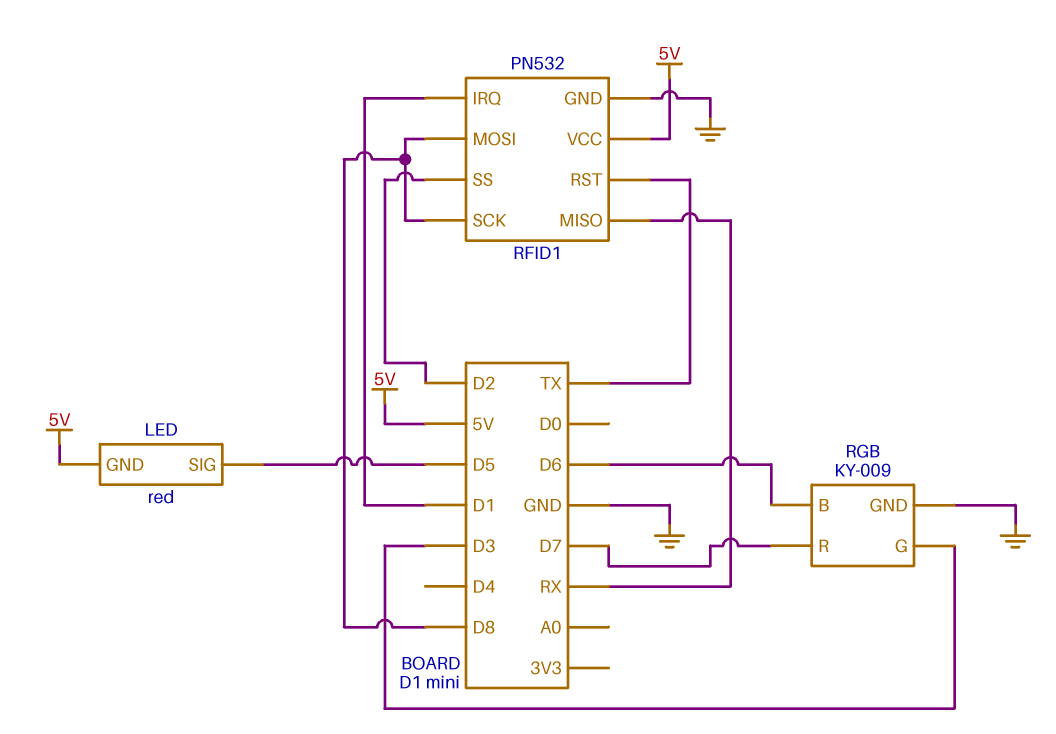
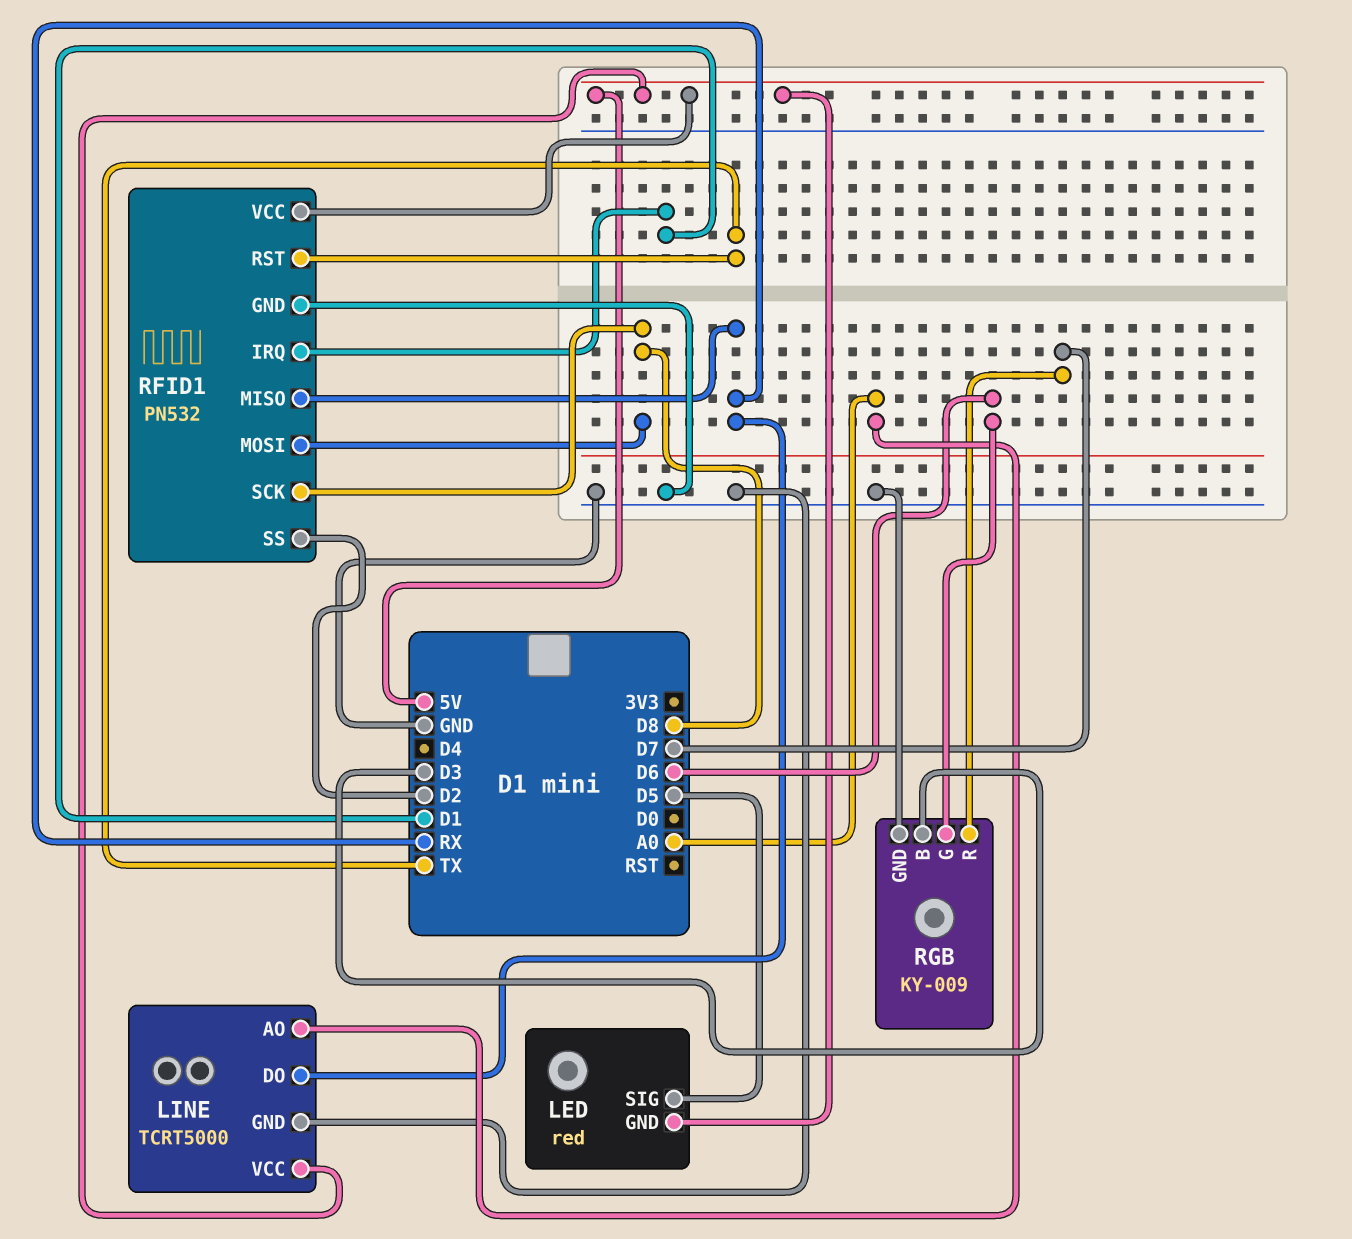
LINE: none -> TCRT5000
LINE pin AO: none -> A0
LINE pin DO: none -> RX
LINE pin GND: none -> GND
LINE pin VCC: none -> 5V
RGB pin B: D6 -> D3
RGB pin G: D3 -> D6

